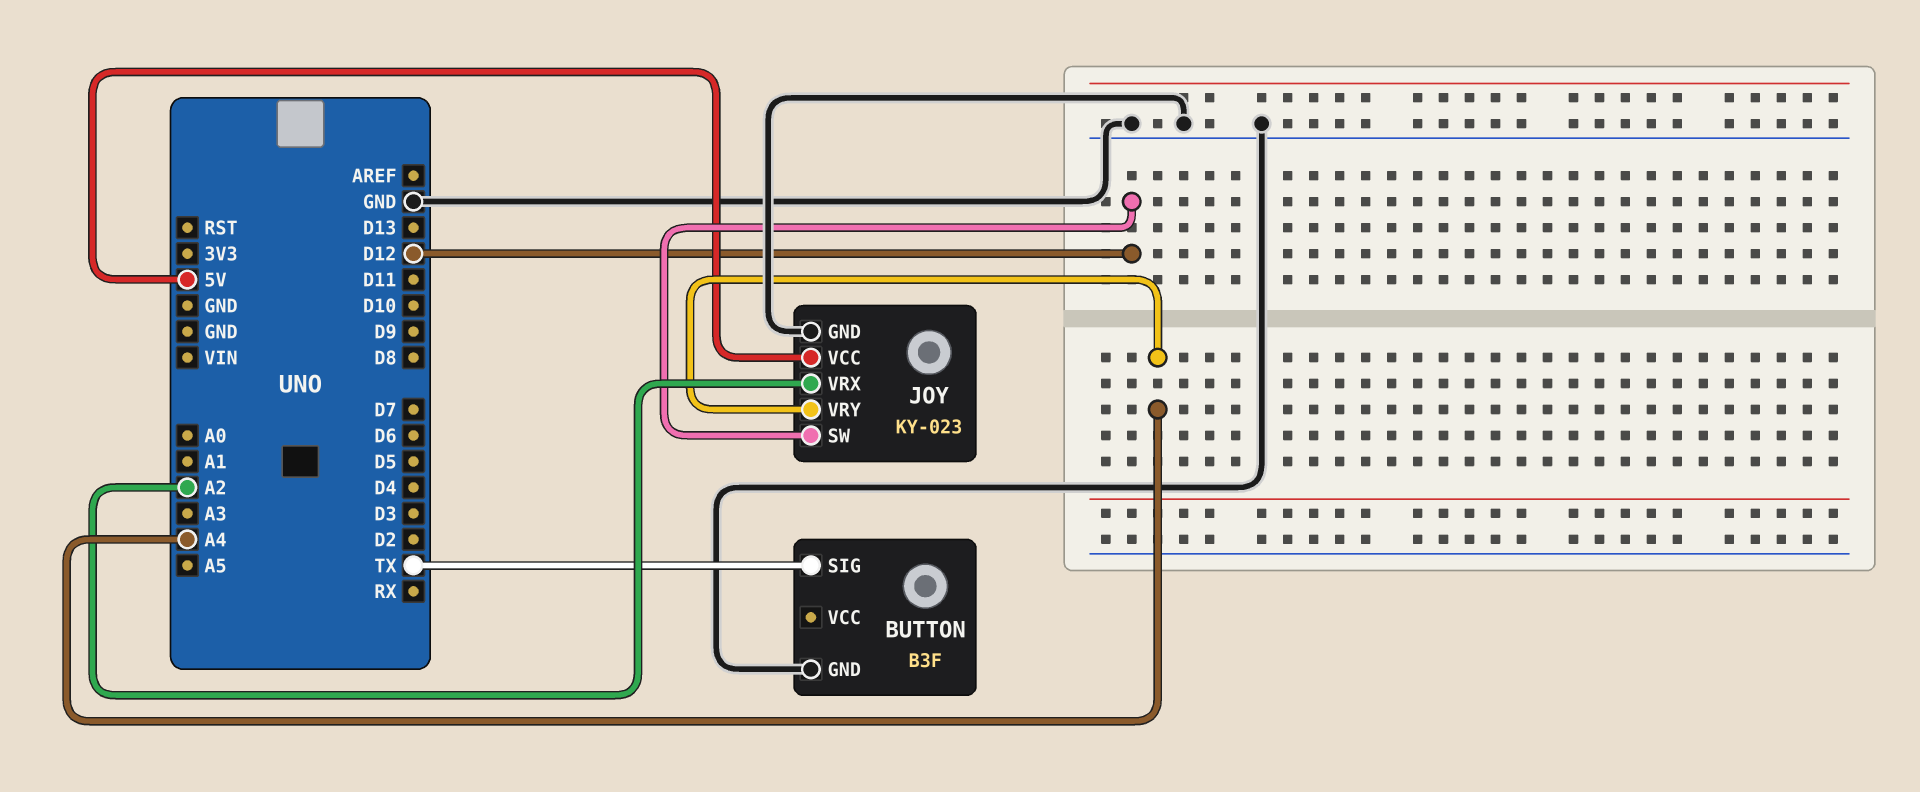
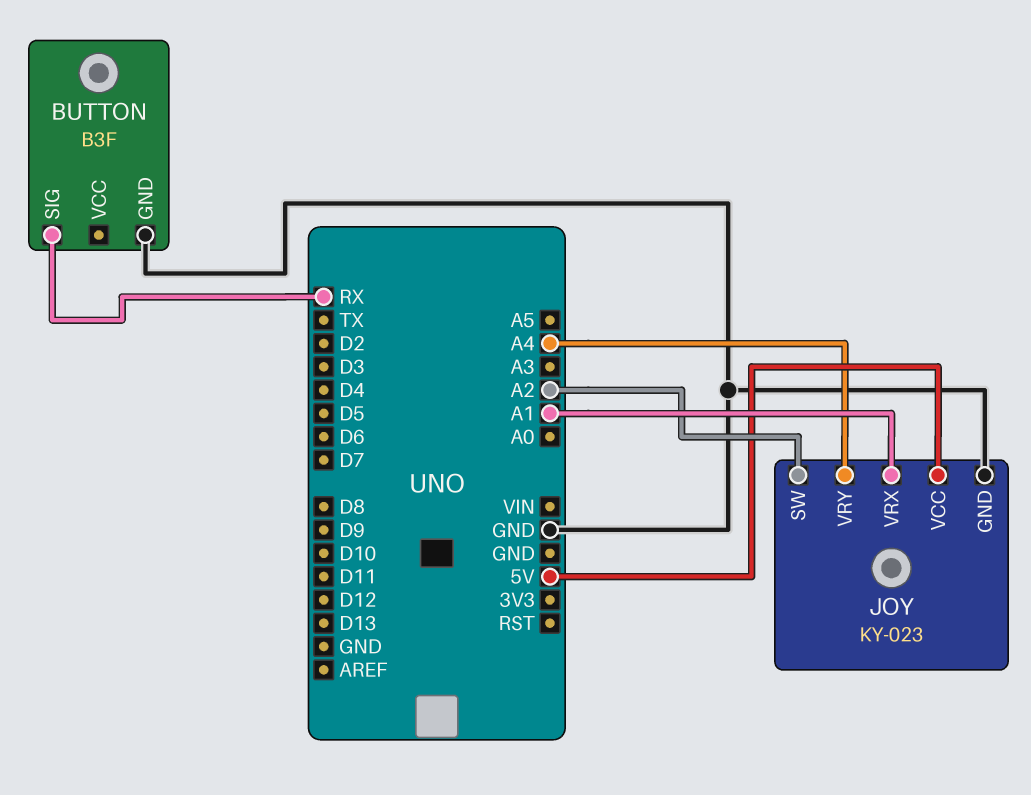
BUTTON pin SIG: TX -> RX
JOY pin SW: D12 -> A2
JOY pin VRX: A2 -> A1

